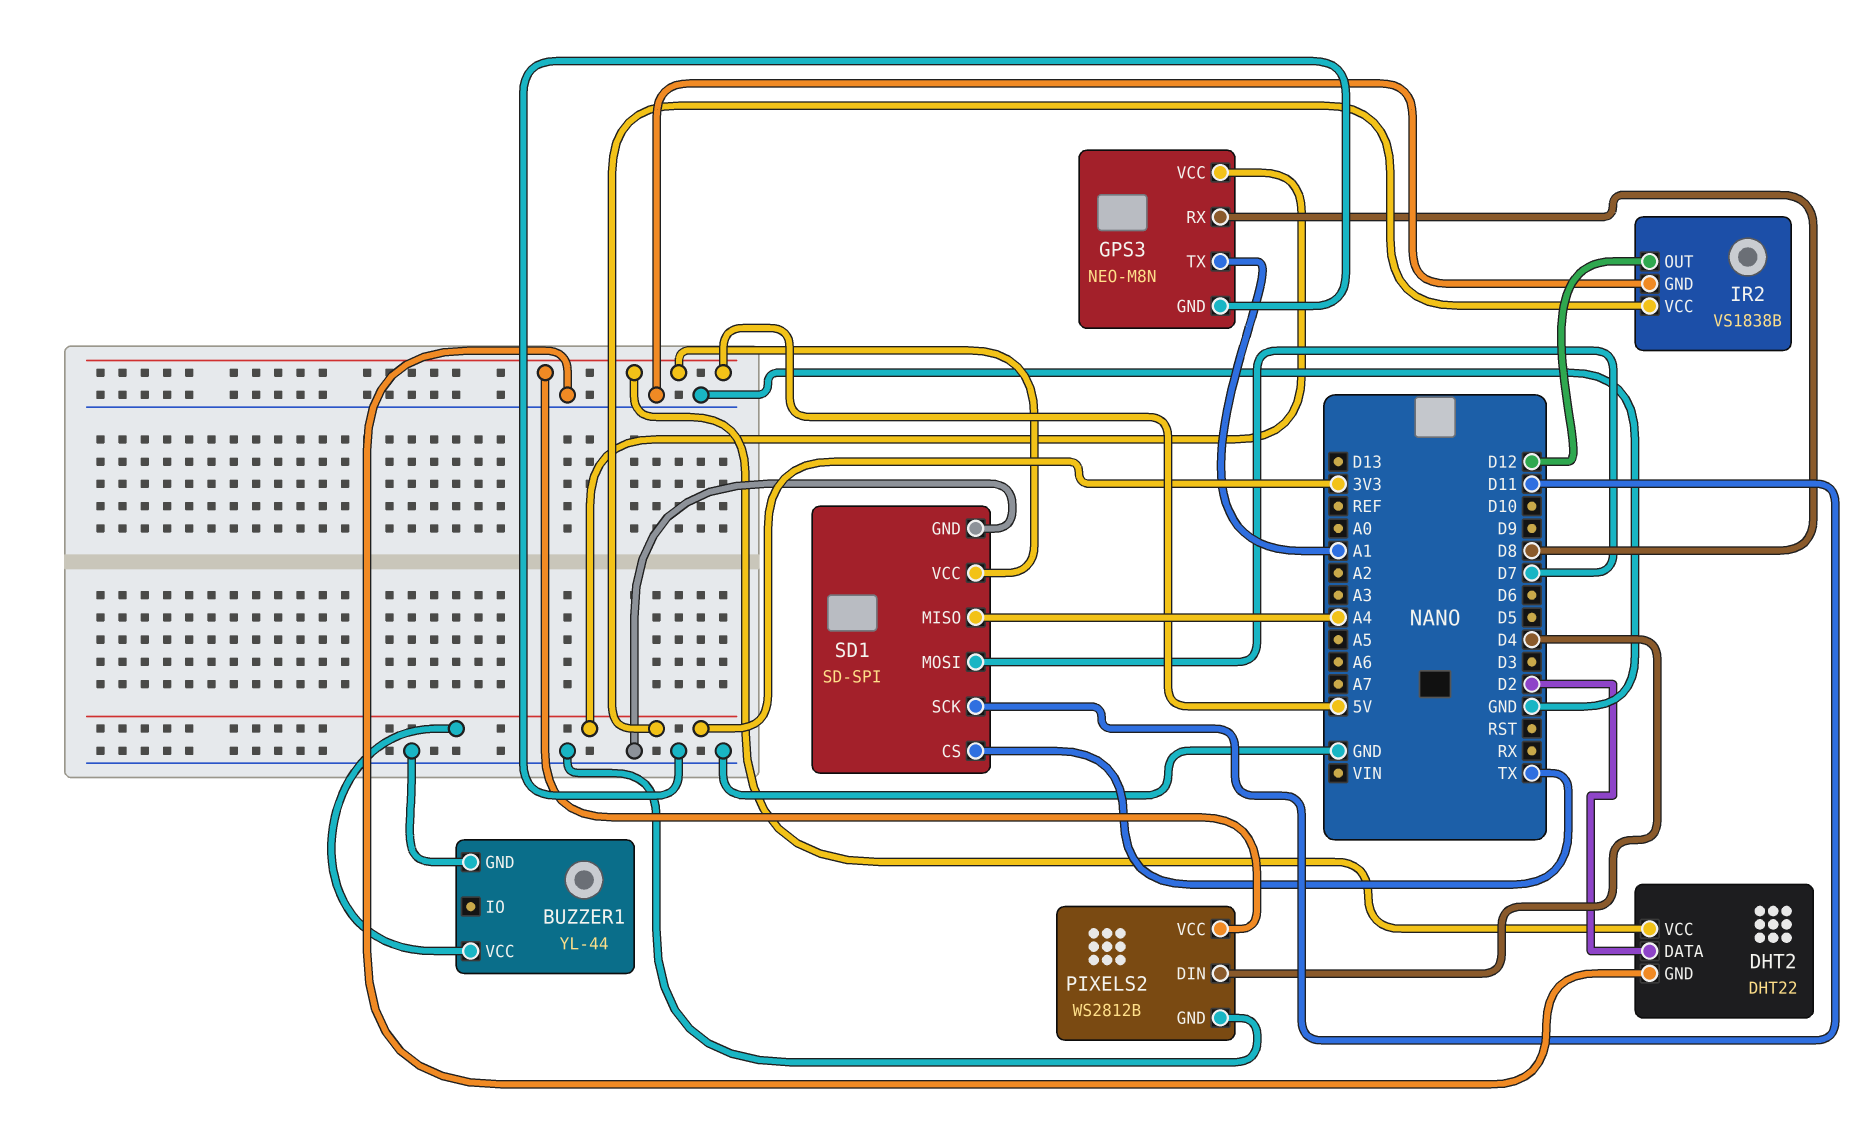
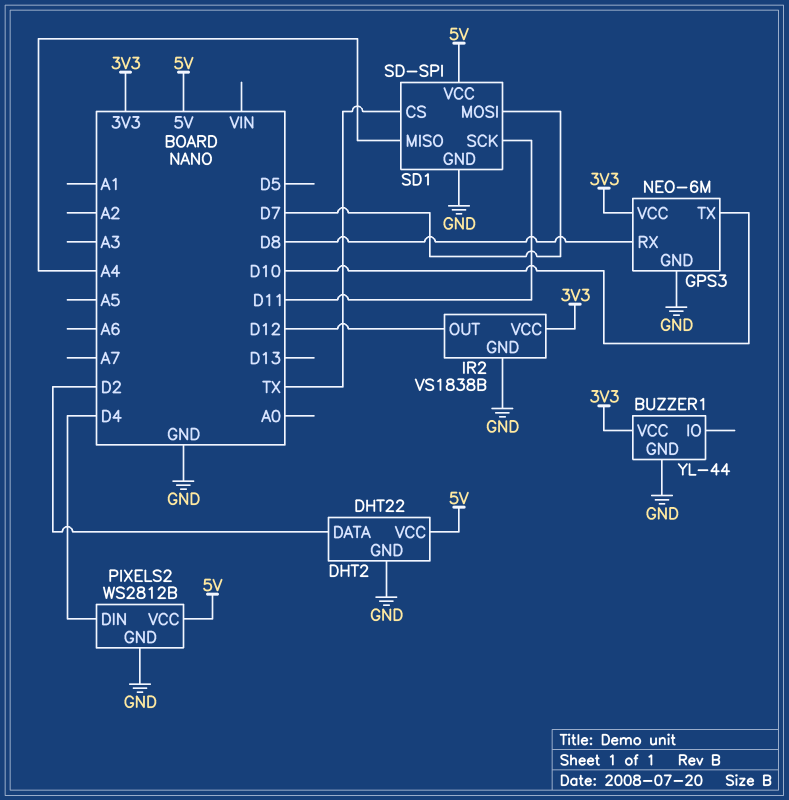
GPS3: NEO-M8N -> NEO-6M
GPS3 pin TX: A1 -> D10

